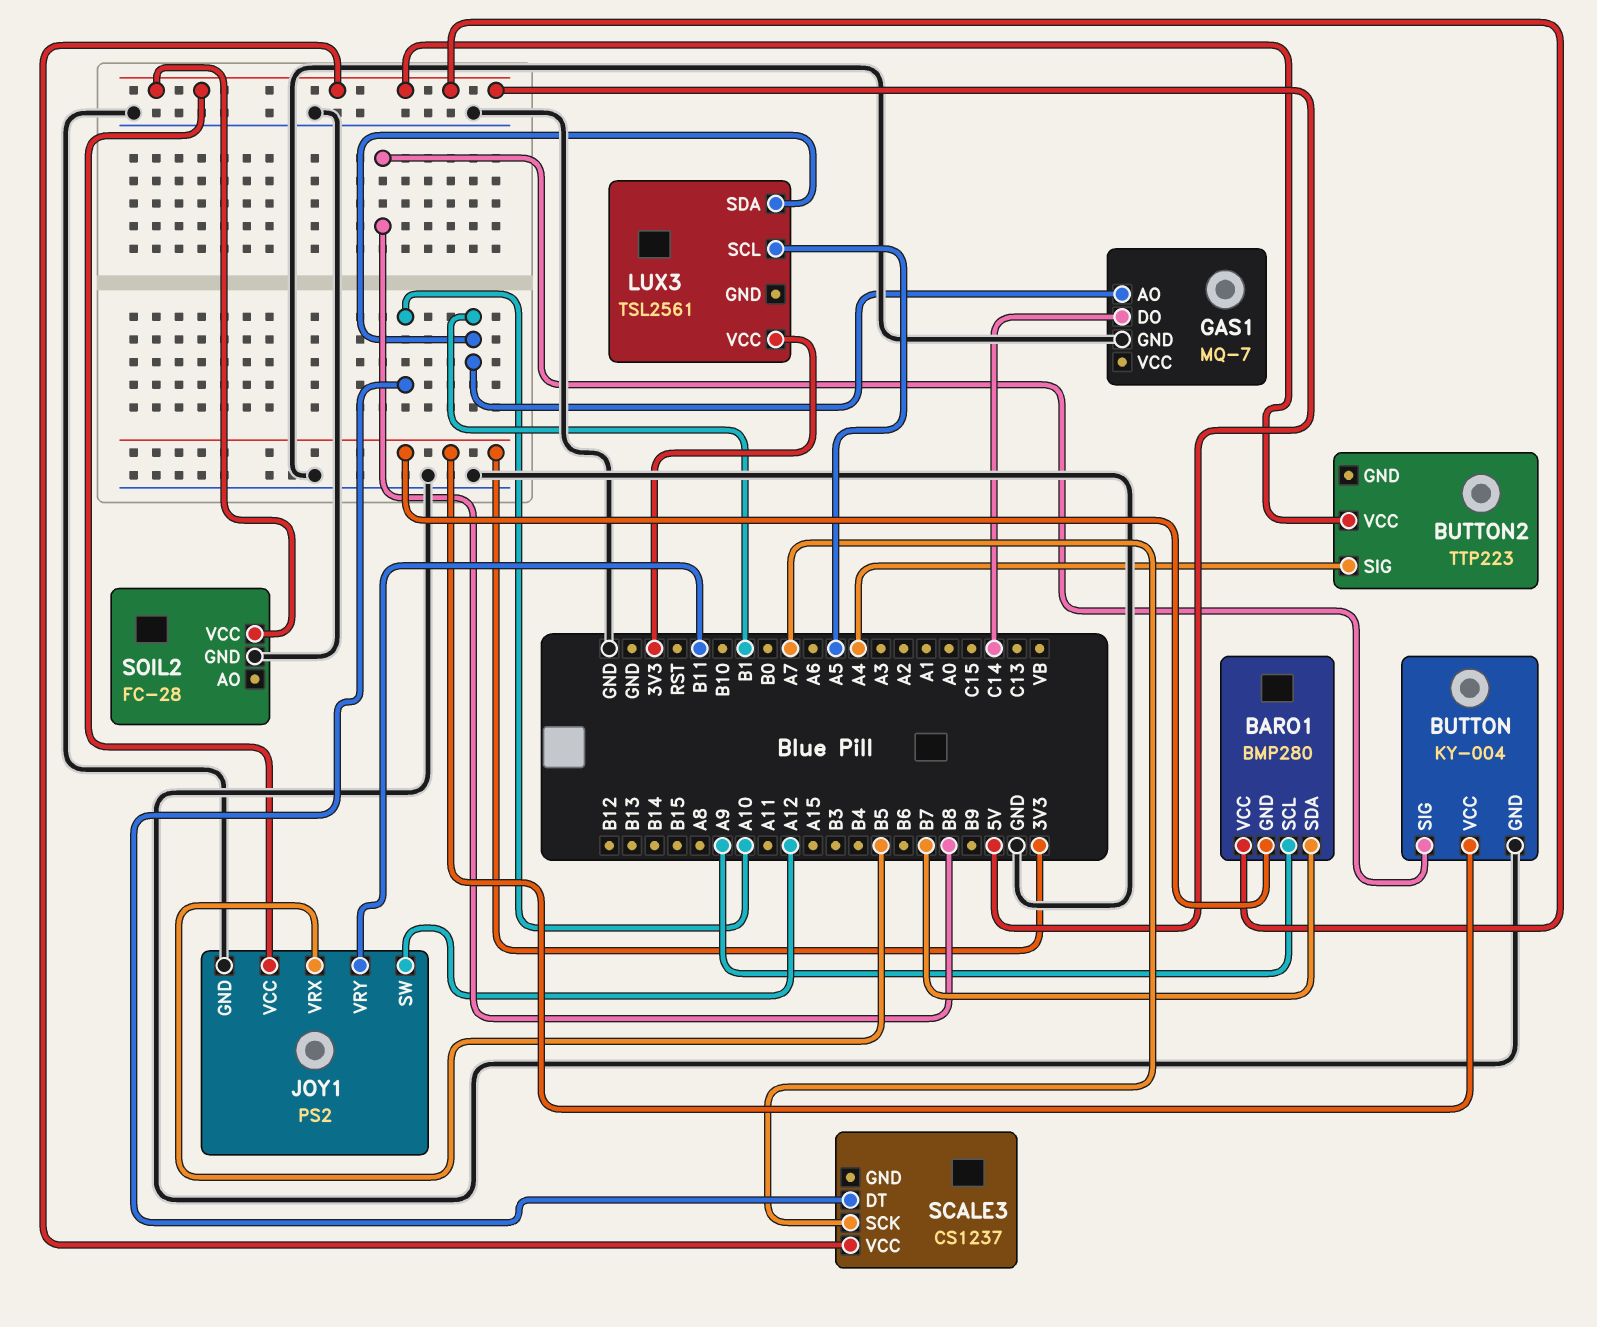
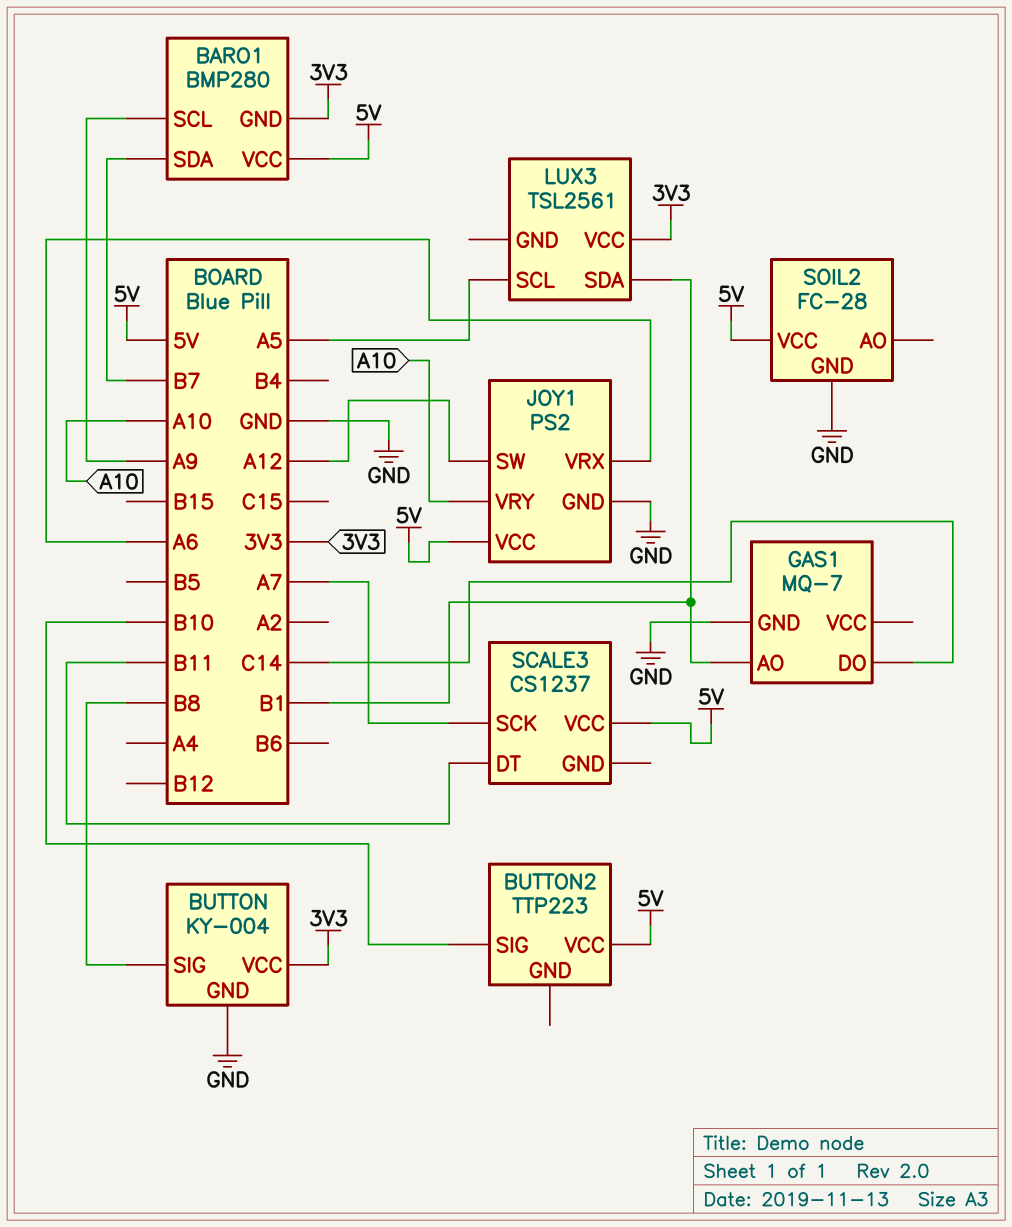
BUTTON2 pin SIG: A4 -> B10
JOY1 pin VRX: B5 -> A6
JOY1 pin VRY: B11 -> A10
SCALE3 pin DT: A10 -> B11

